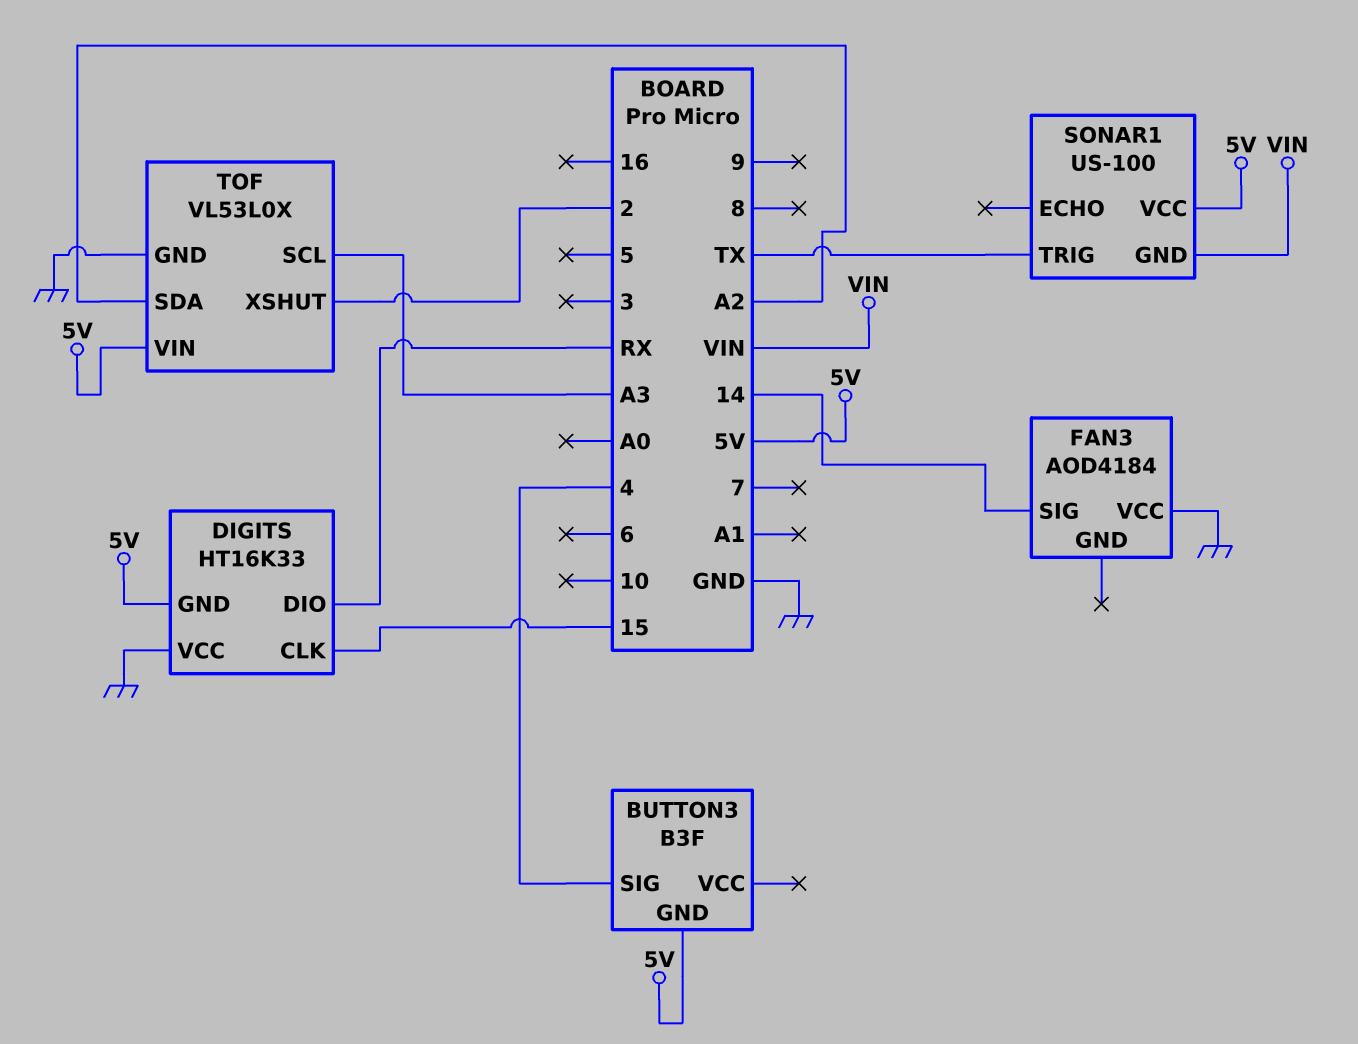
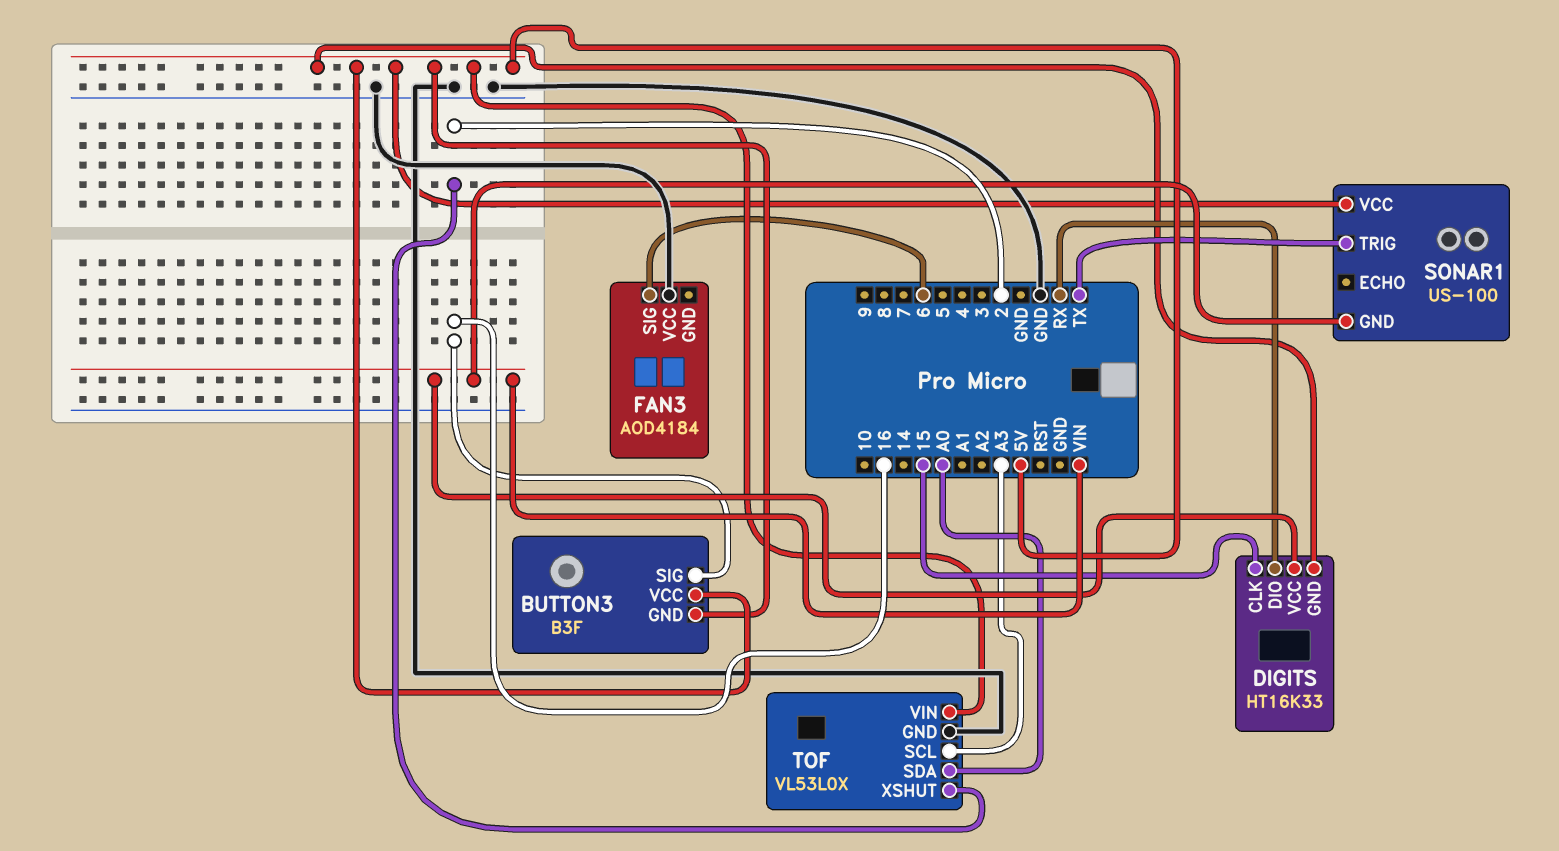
BUTTON3 pin SIG: 4 -> 16
BUTTON3 pin VCC: none -> 5V
DIGITS pin VCC: GND -> VIN
FAN3 pin SIG: 14 -> 6
TOF pin SDA: A2 -> A0

